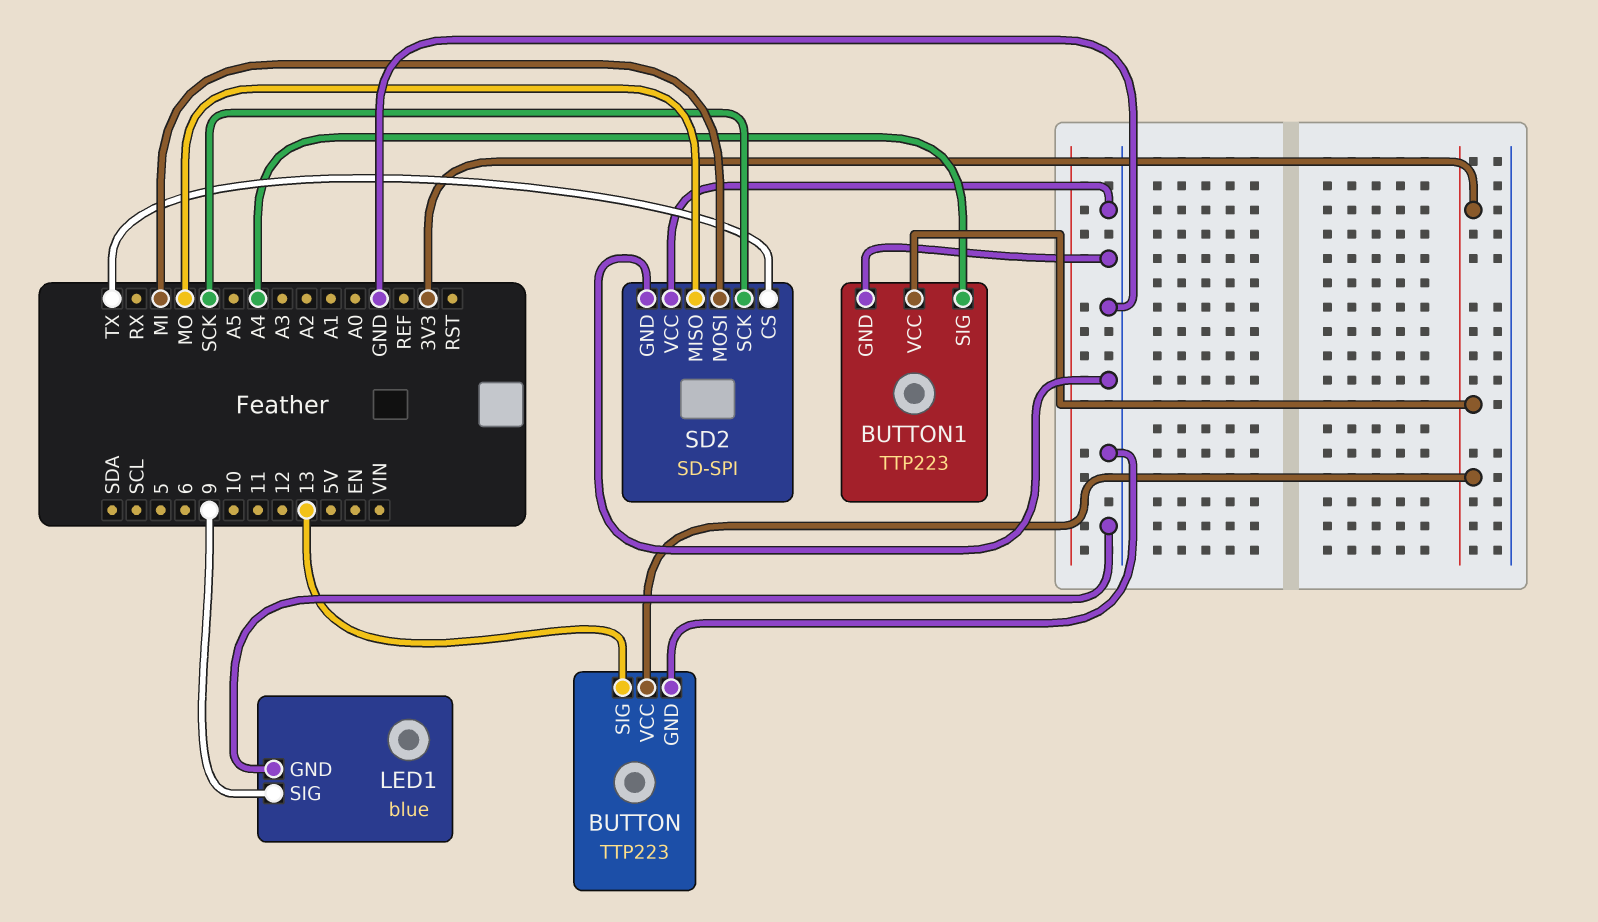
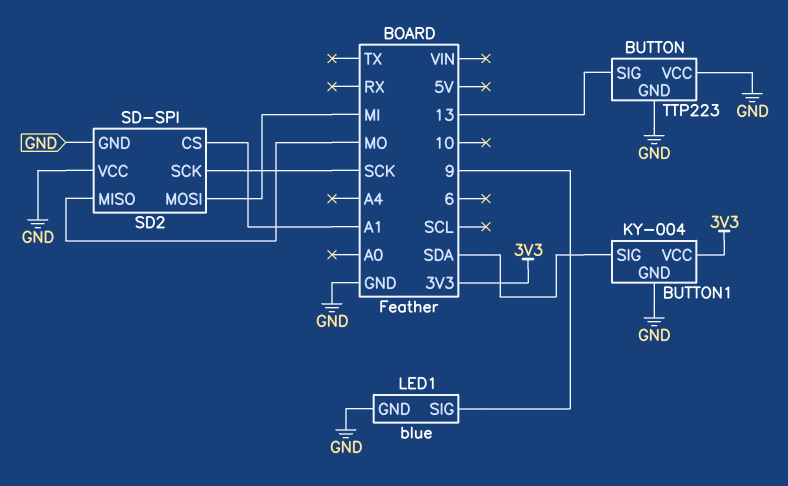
BUTTON pin VCC: 3V3 -> GND
BUTTON1: TTP223 -> KY-004
BUTTON1 pin SIG: A4 -> SDA
SD2 pin CS: TX -> A1

